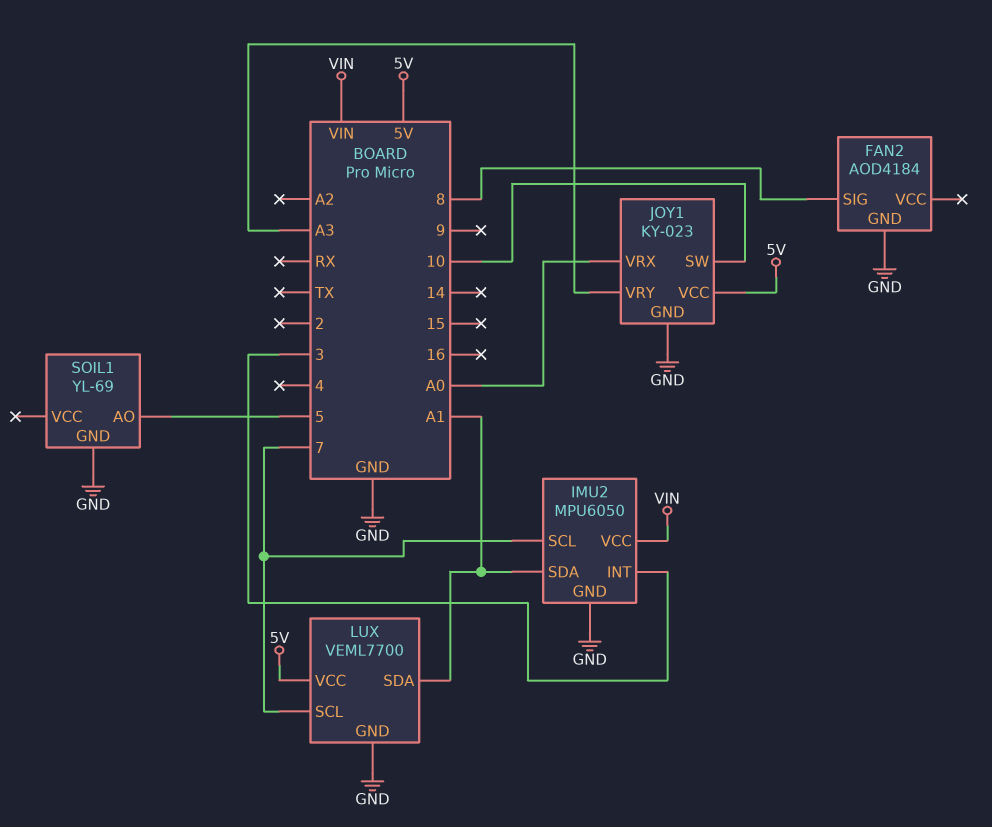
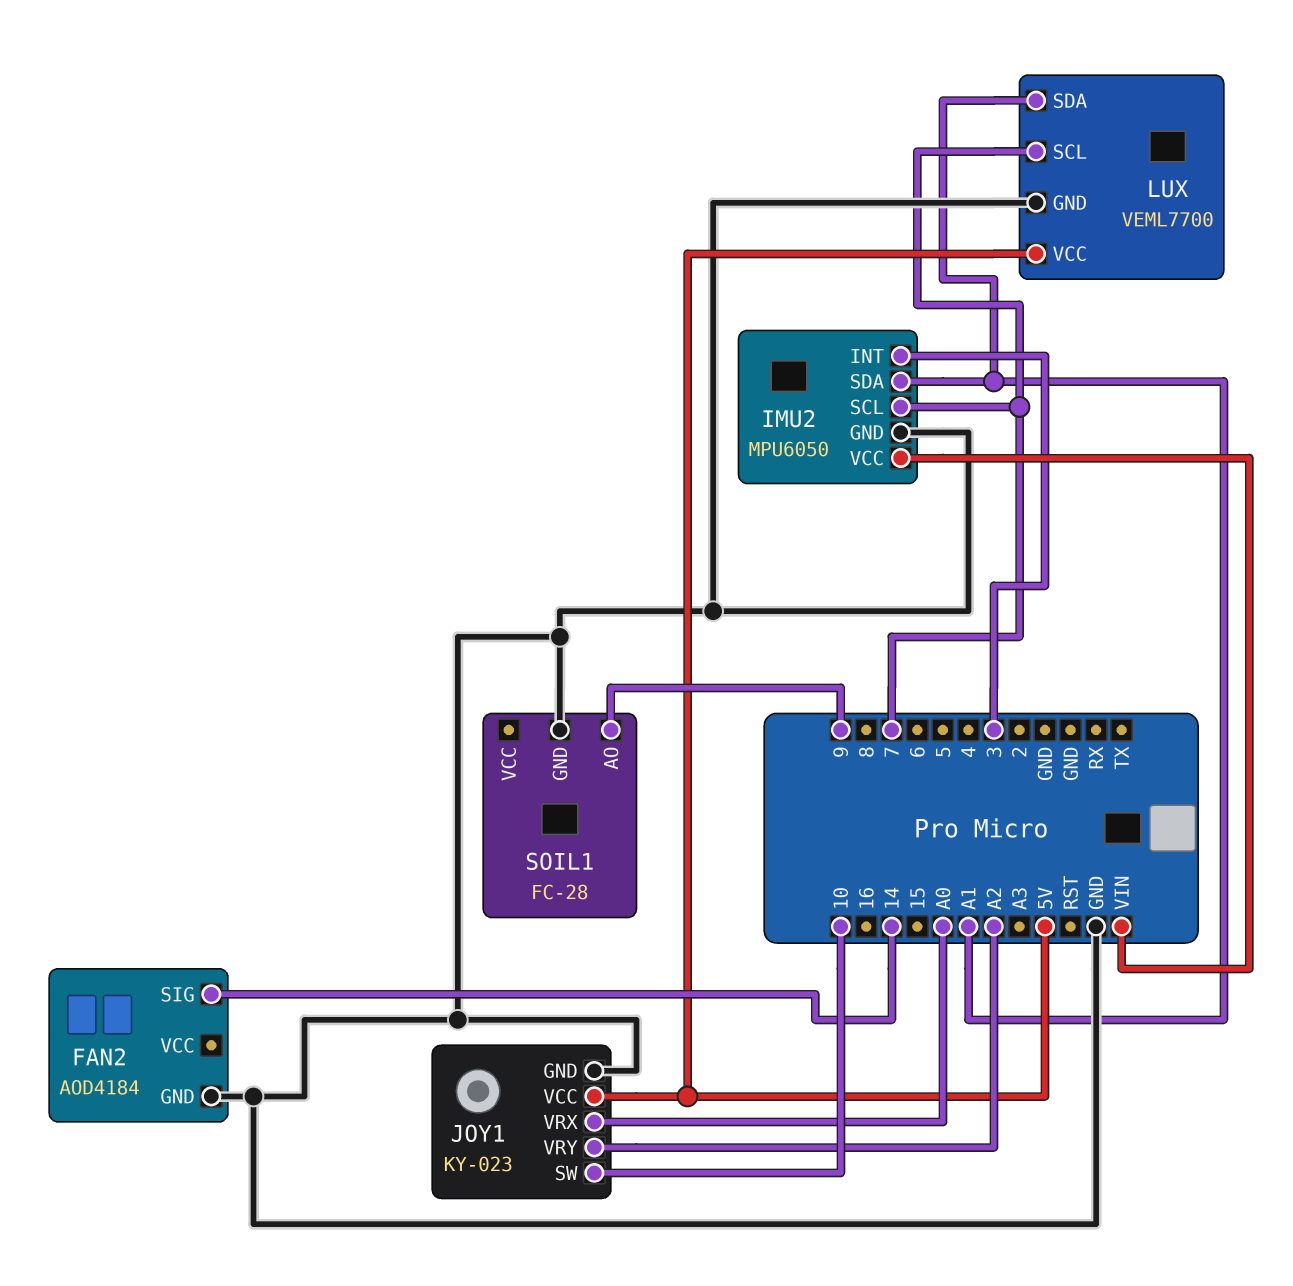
FAN2 pin SIG: 8 -> 14
JOY1 pin VRY: A3 -> A2
SOIL1: YL-69 -> FC-28
SOIL1 pin AO: 5 -> 9

